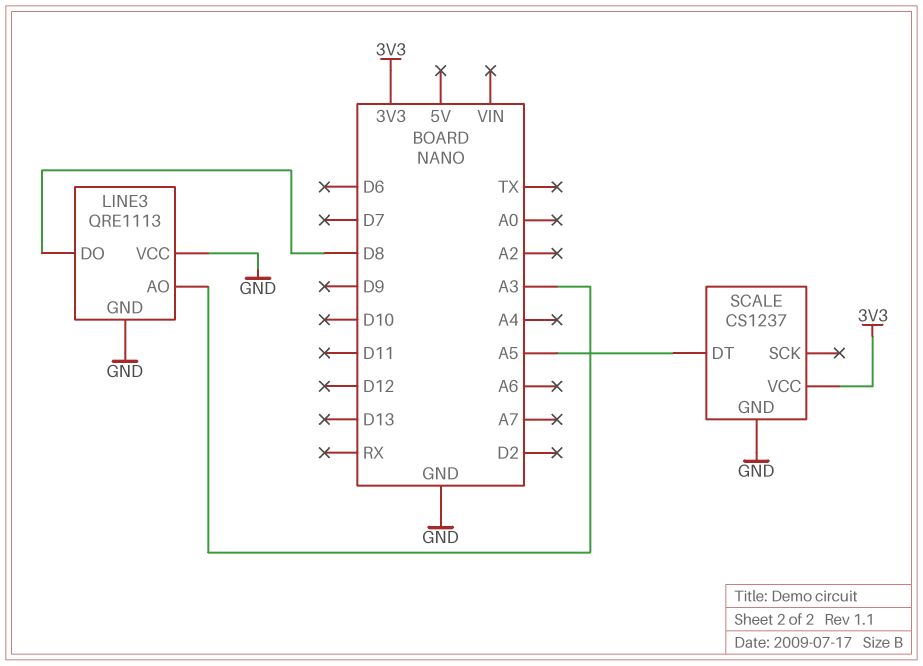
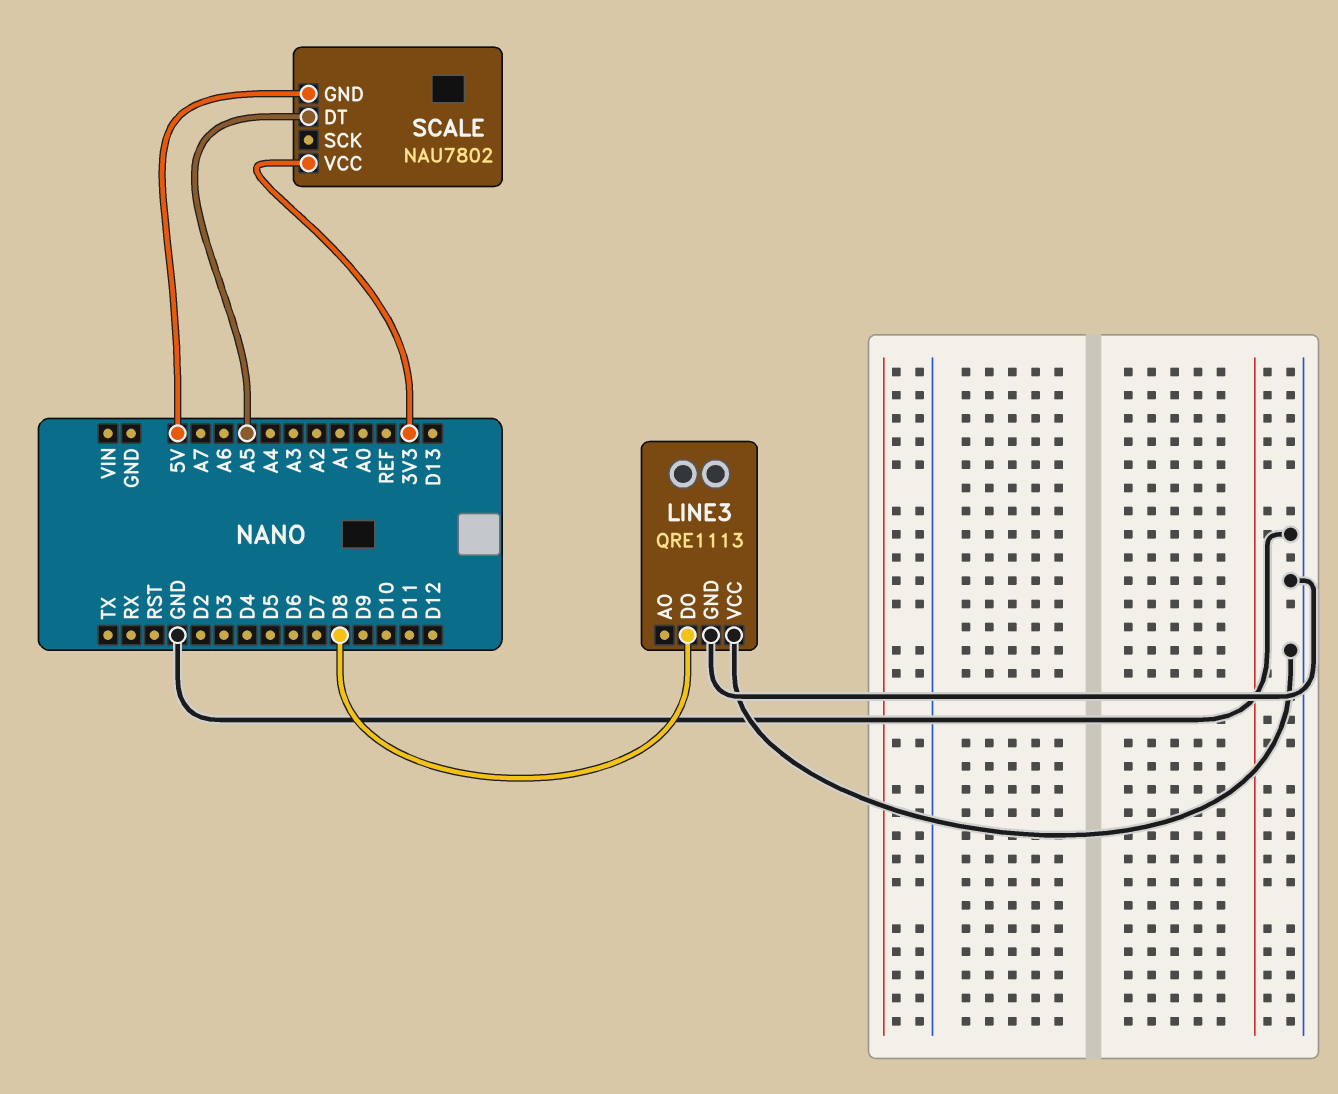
LINE3 pin AO: A3 -> none
SCALE: CS1237 -> NAU7802
SCALE pin GND: GND -> 5V

